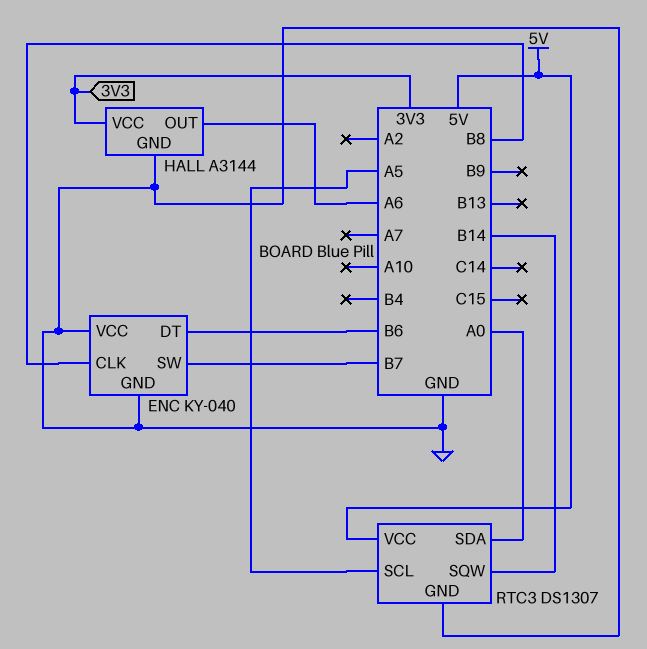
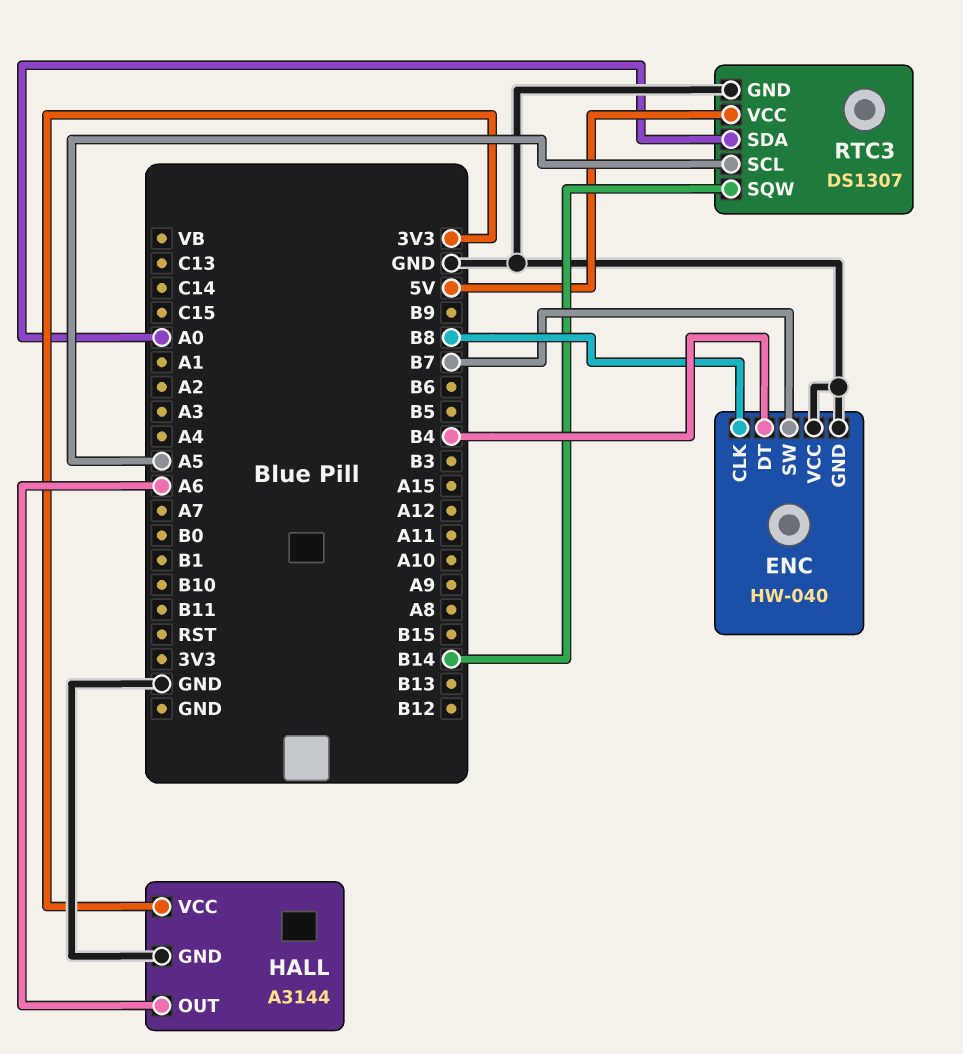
ENC: KY-040 -> HW-040
ENC pin DT: B6 -> B4

